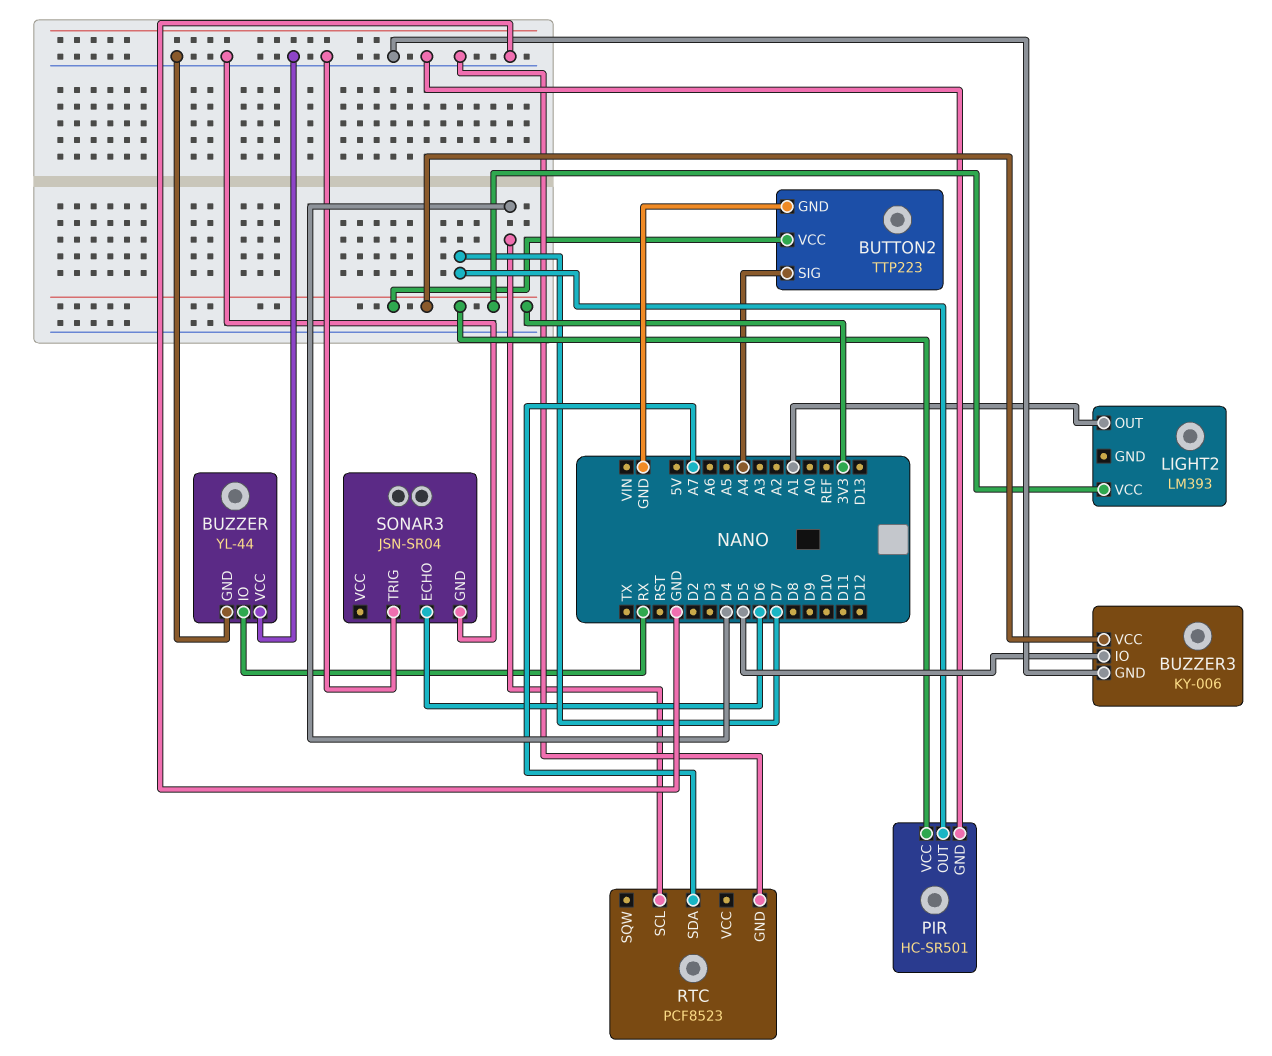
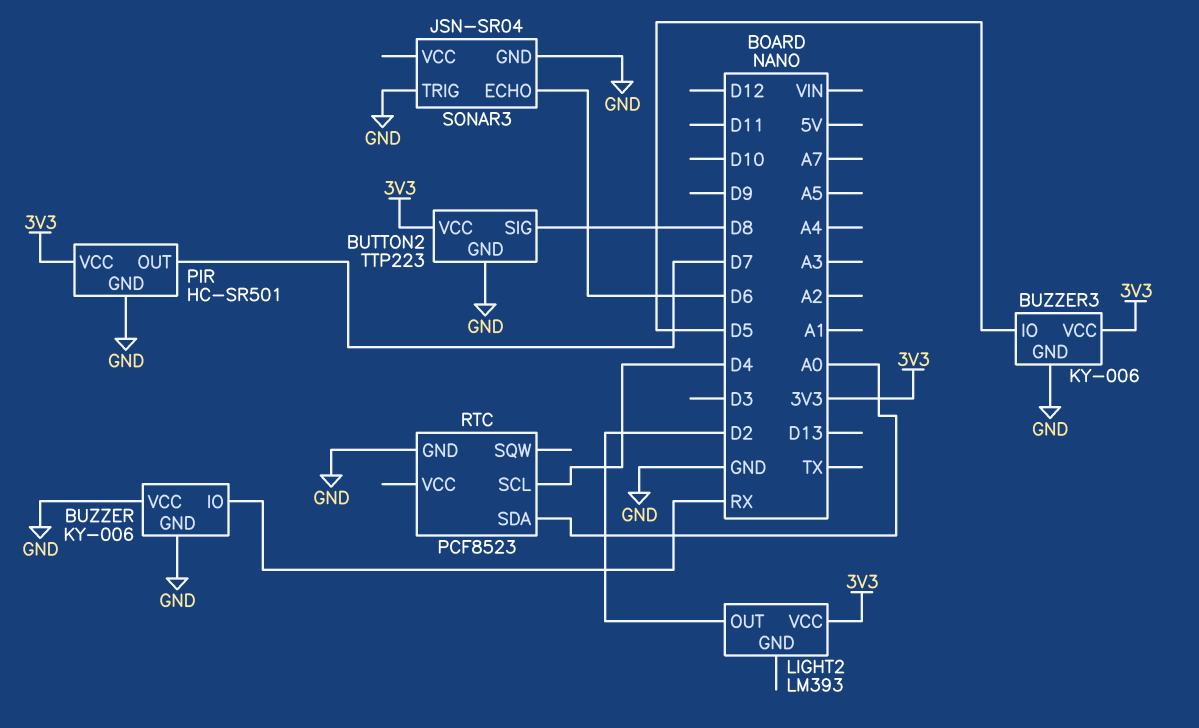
BUTTON2 pin SIG: A4 -> D8
BUZZER: YL-44 -> KY-006
LIGHT2 pin OUT: A1 -> D2
RTC pin SDA: A7 -> A0

